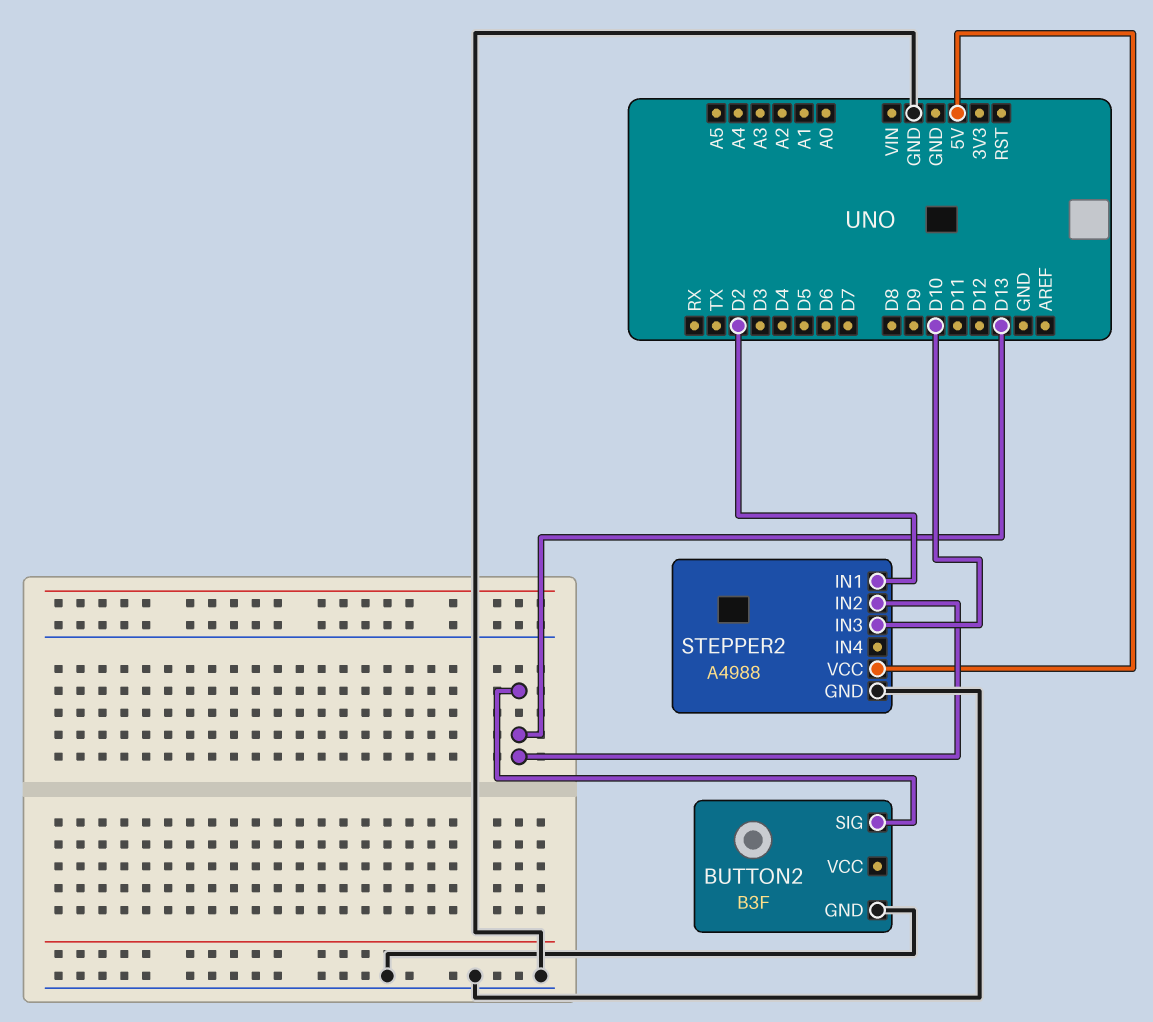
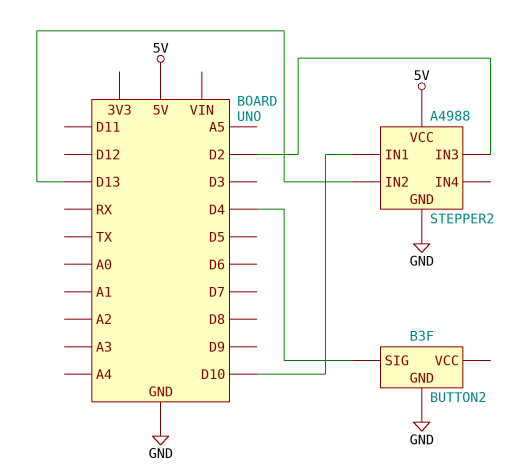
BUTTON2 pin SIG: D13 -> D4
STEPPER2 pin IN1: D2 -> D10
STEPPER2 pin IN3: D10 -> D2

